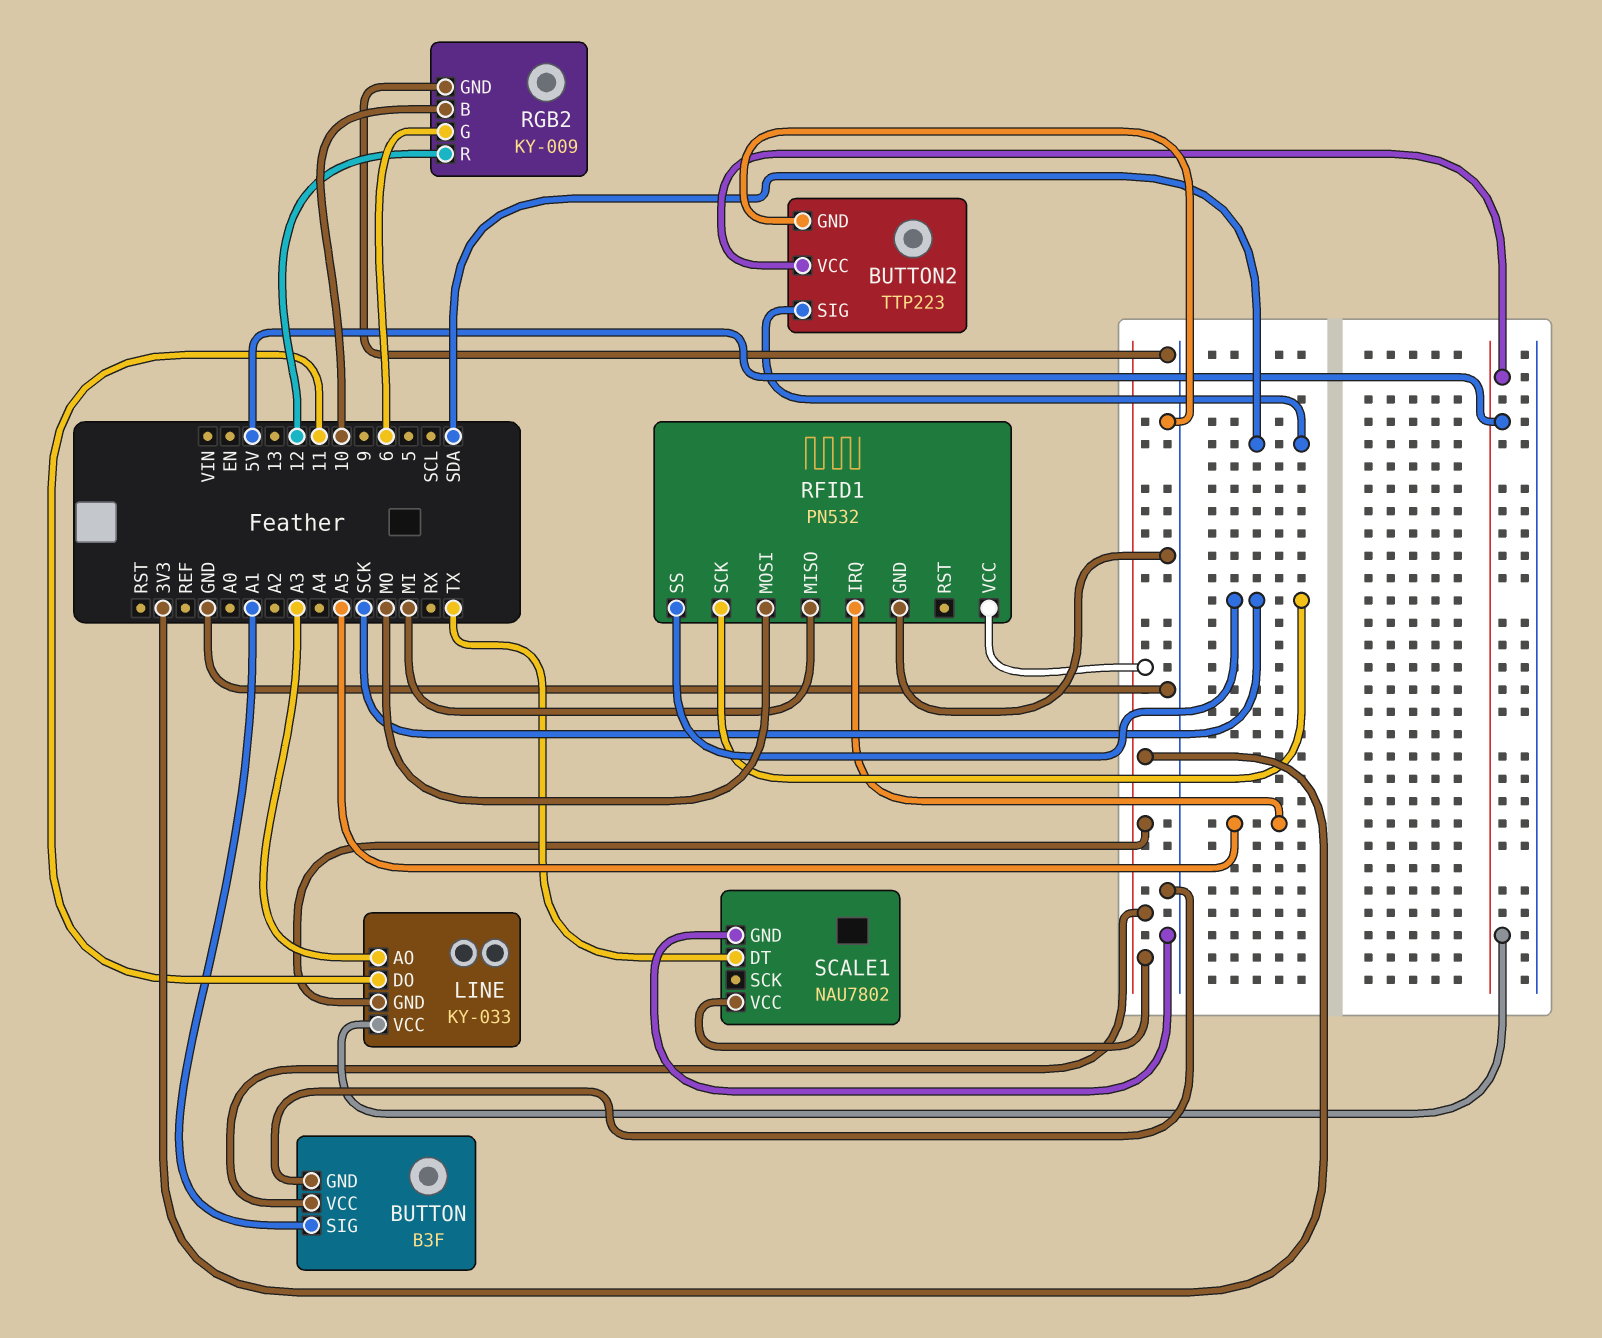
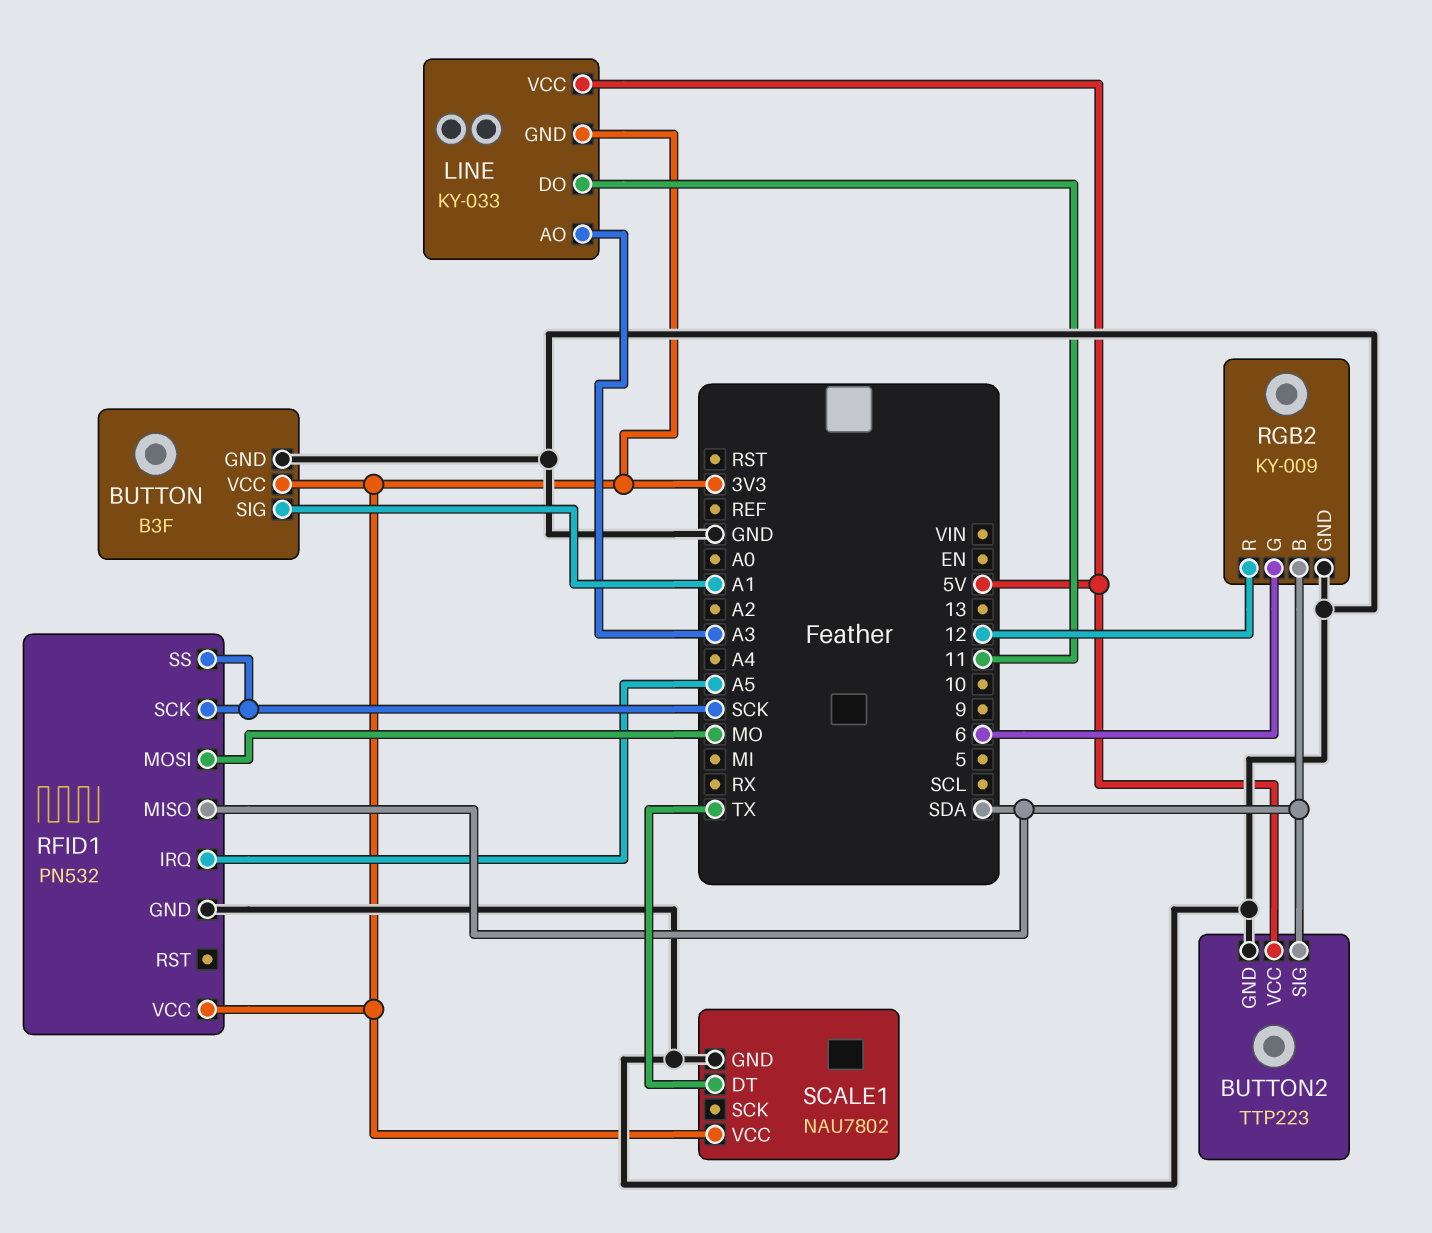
RFID1 pin MISO: MI -> SDA
RGB2 pin B: 10 -> SDA

